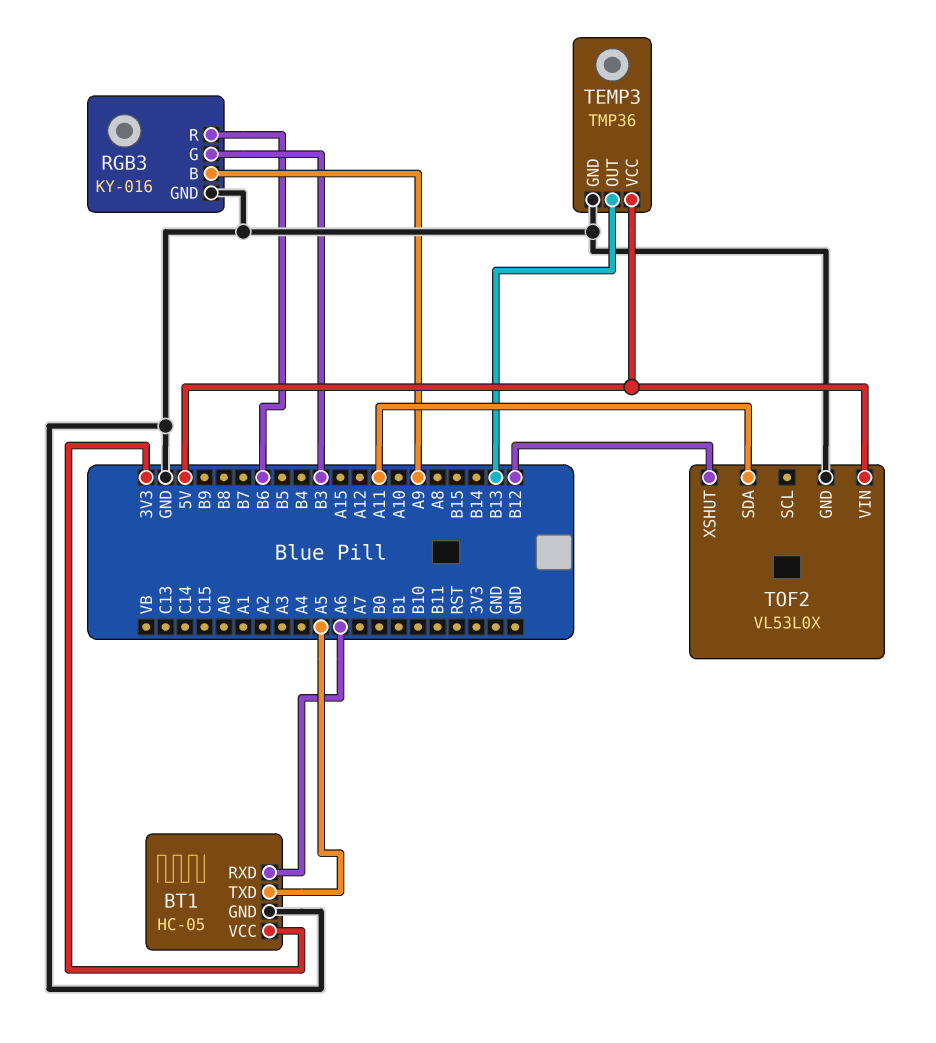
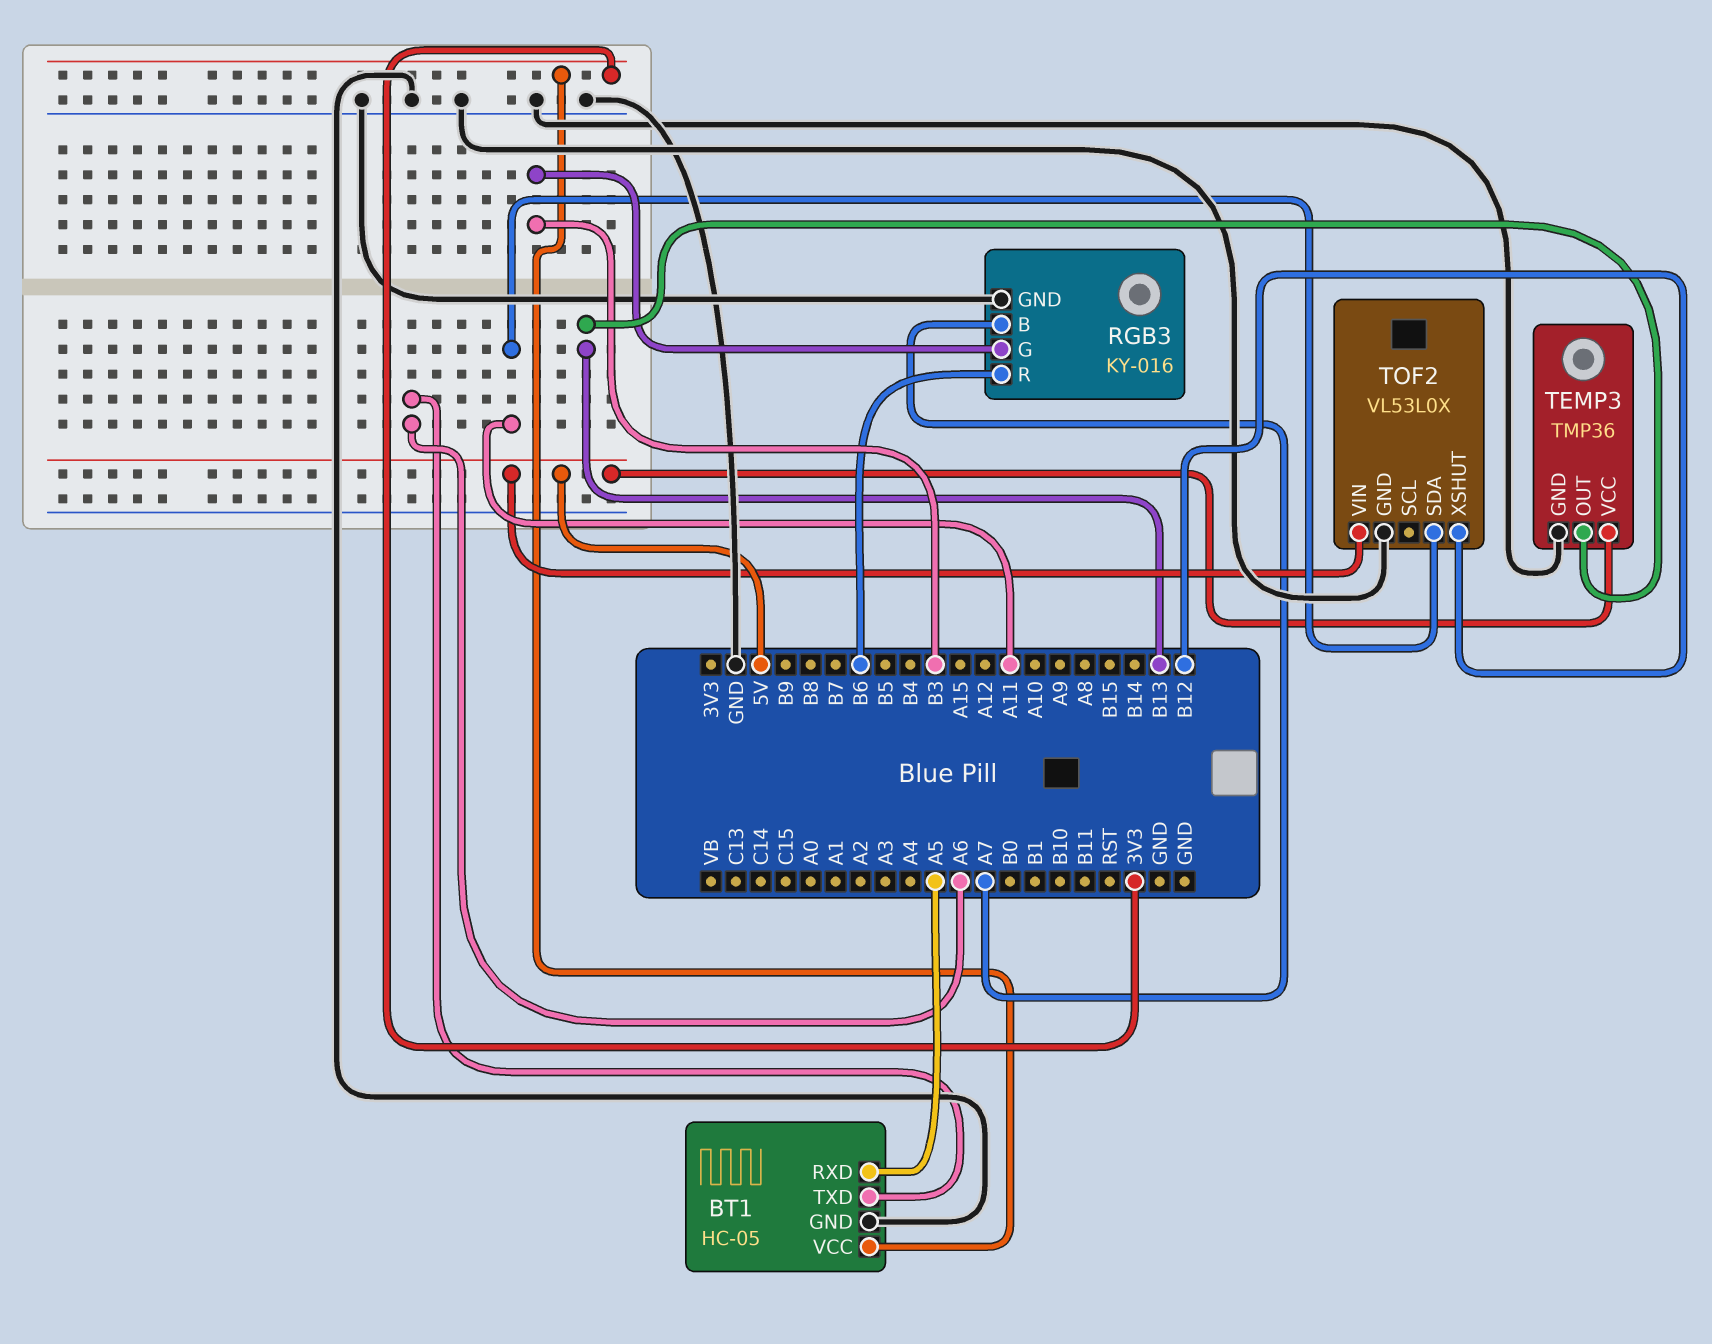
BT1 pin RXD: A6 -> A5
BT1 pin TXD: A5 -> A6
RGB3 pin B: A9 -> A7

